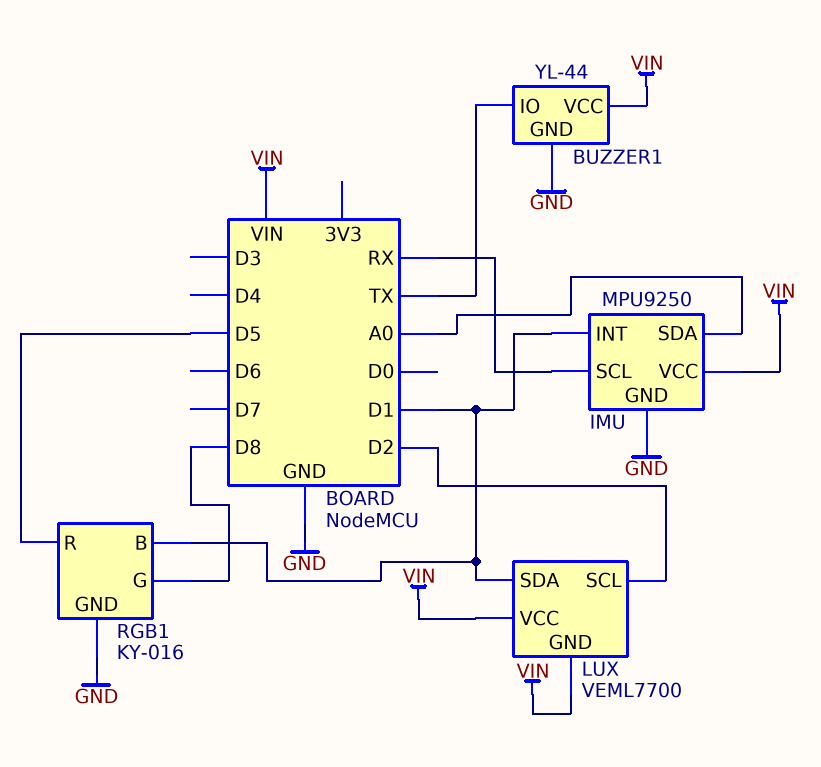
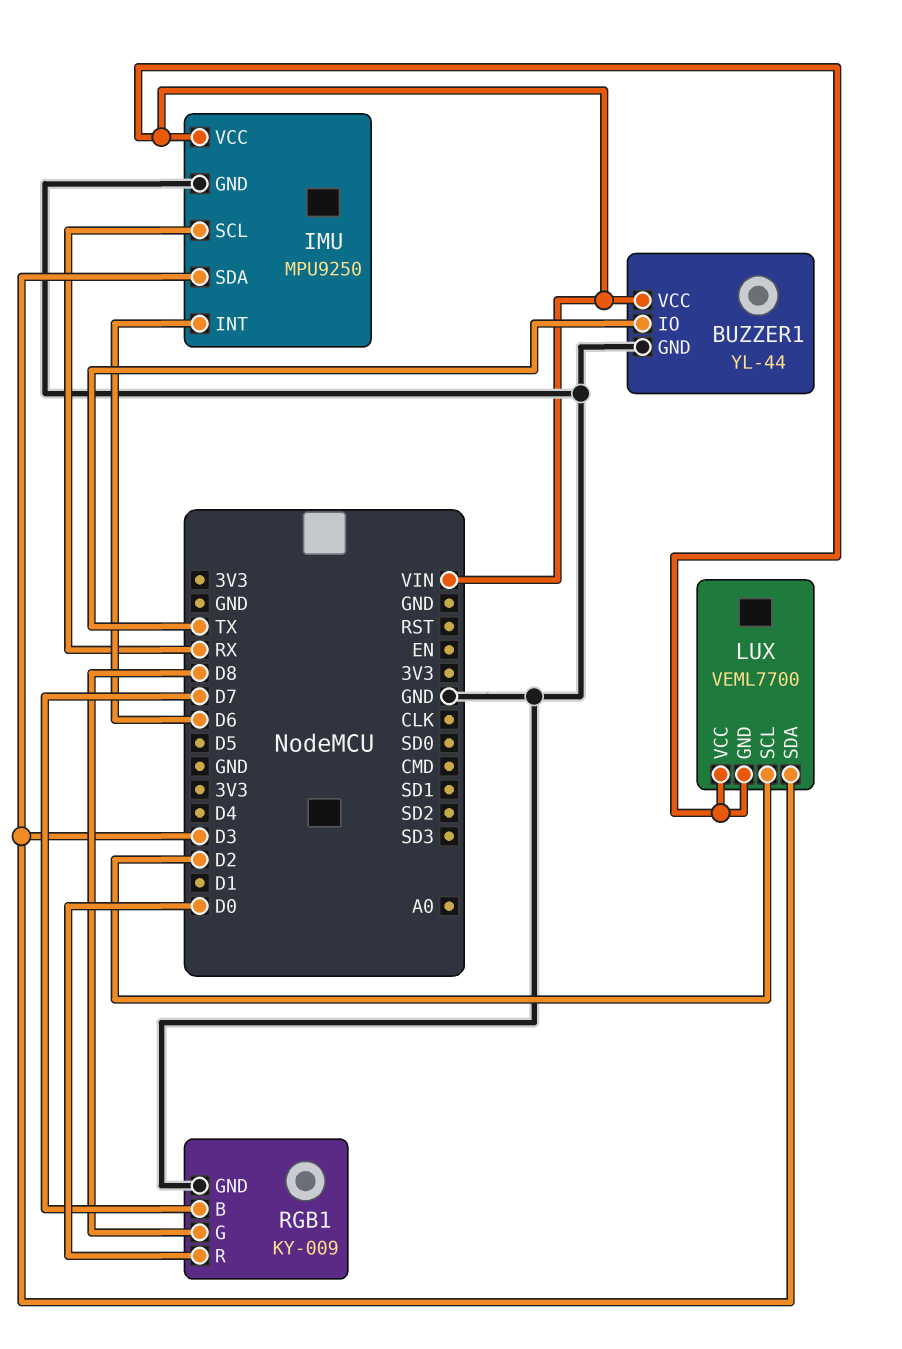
IMU pin INT: D1 -> D6
IMU pin SDA: A0 -> D3
LUX pin SDA: D1 -> D3
RGB1: KY-016 -> KY-009
RGB1 pin B: D1 -> D7
RGB1 pin R: D5 -> D0

